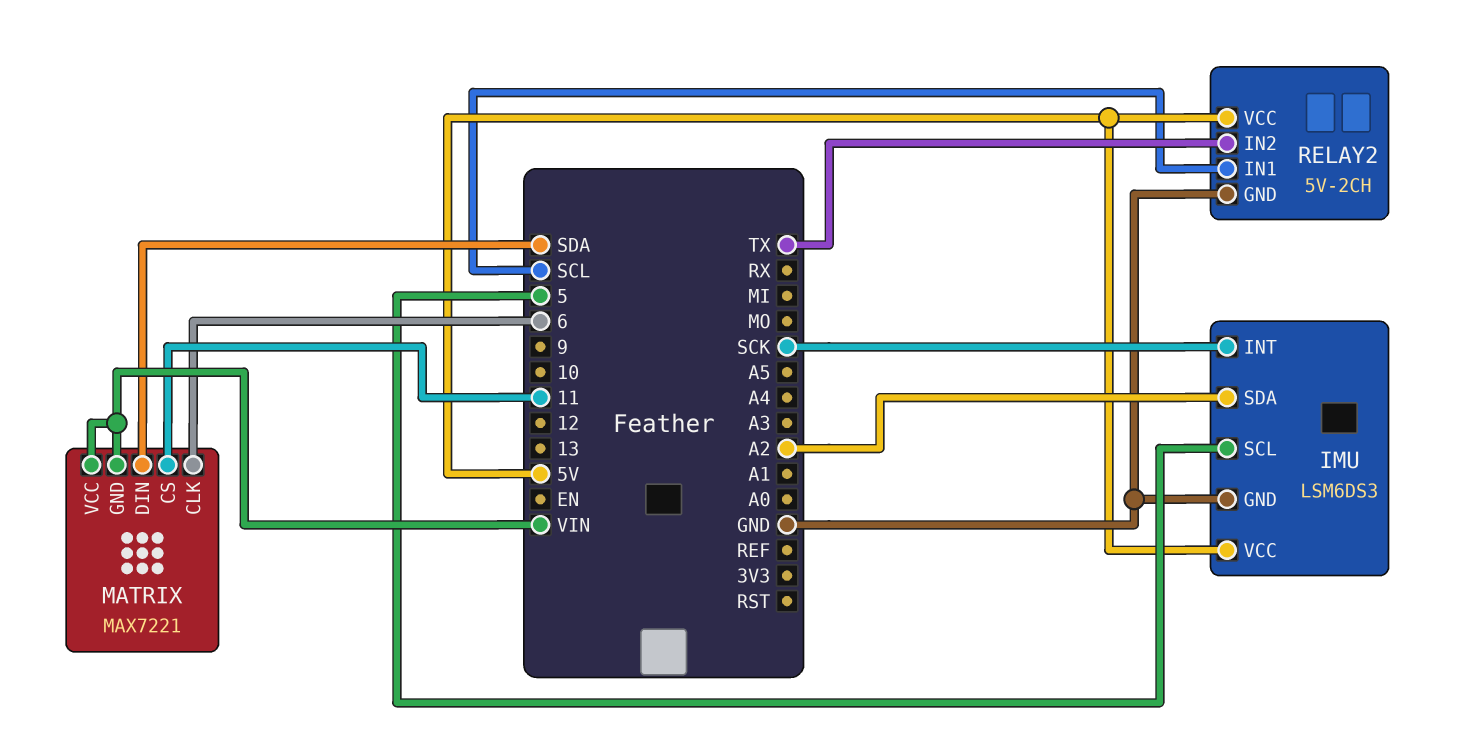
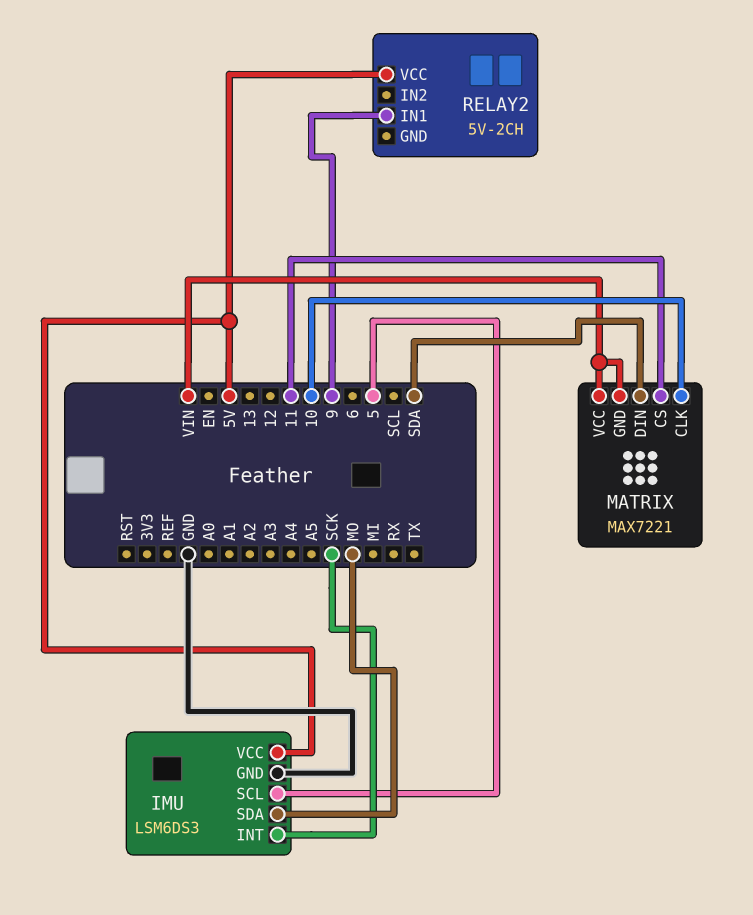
IMU pin SDA: A2 -> MO
MATRIX pin CLK: 6 -> 10
RELAY2 pin GND: GND -> none
RELAY2 pin IN1: SCL -> 9
RELAY2 pin IN2: TX -> none

